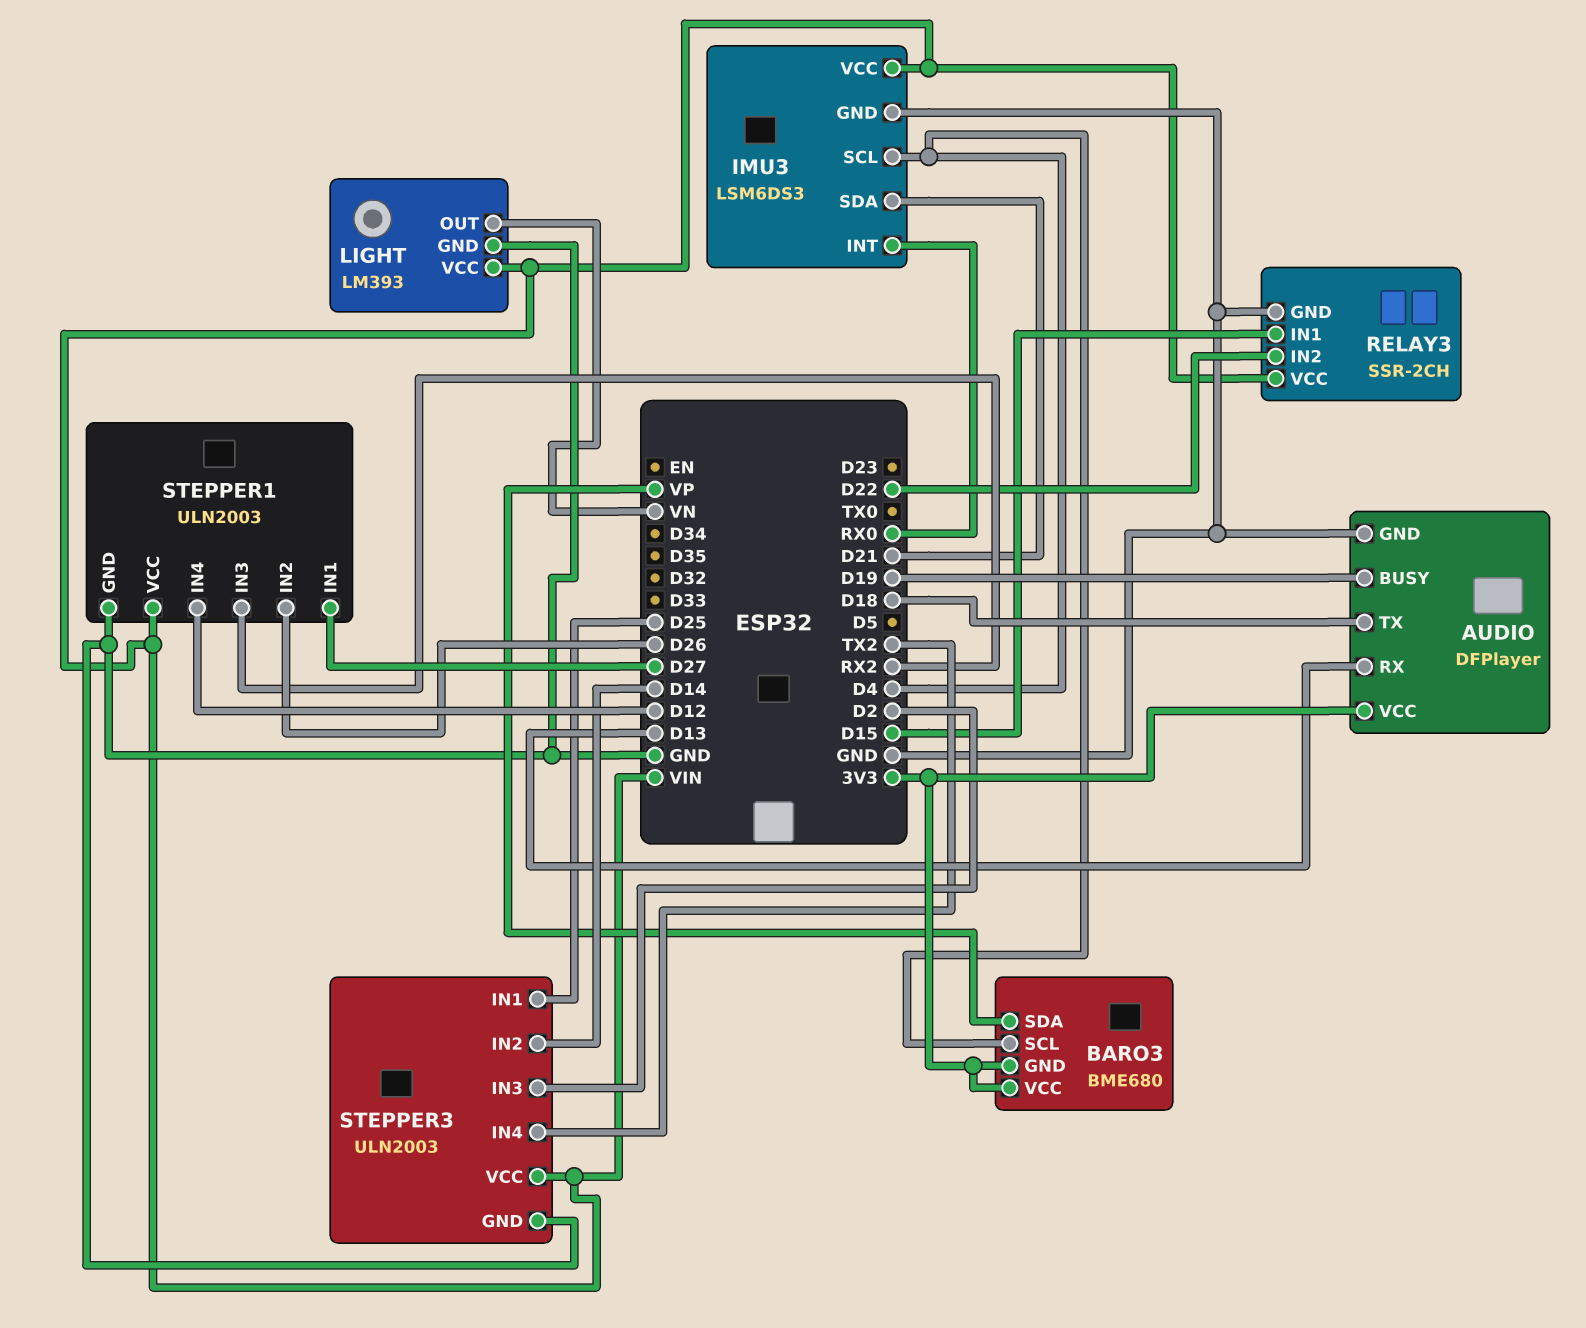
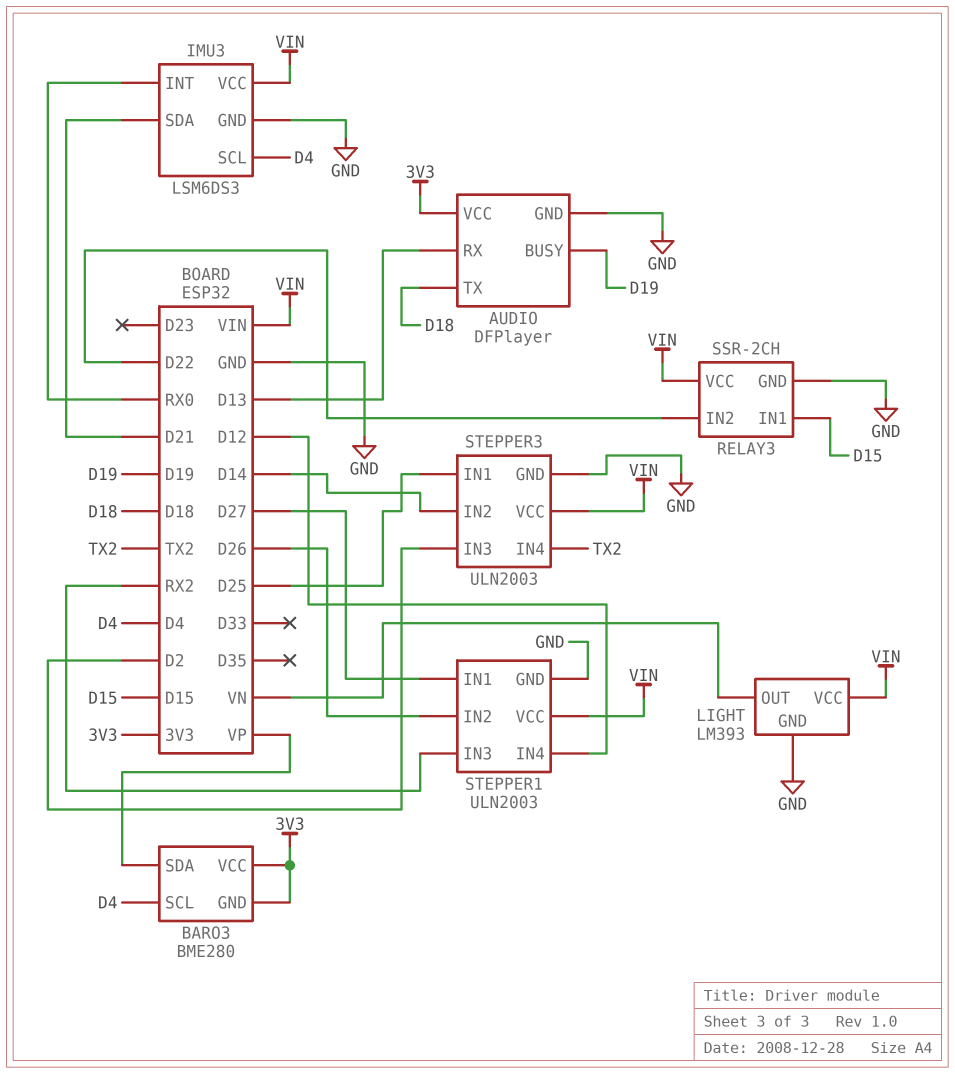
BARO3: BME680 -> BME280

